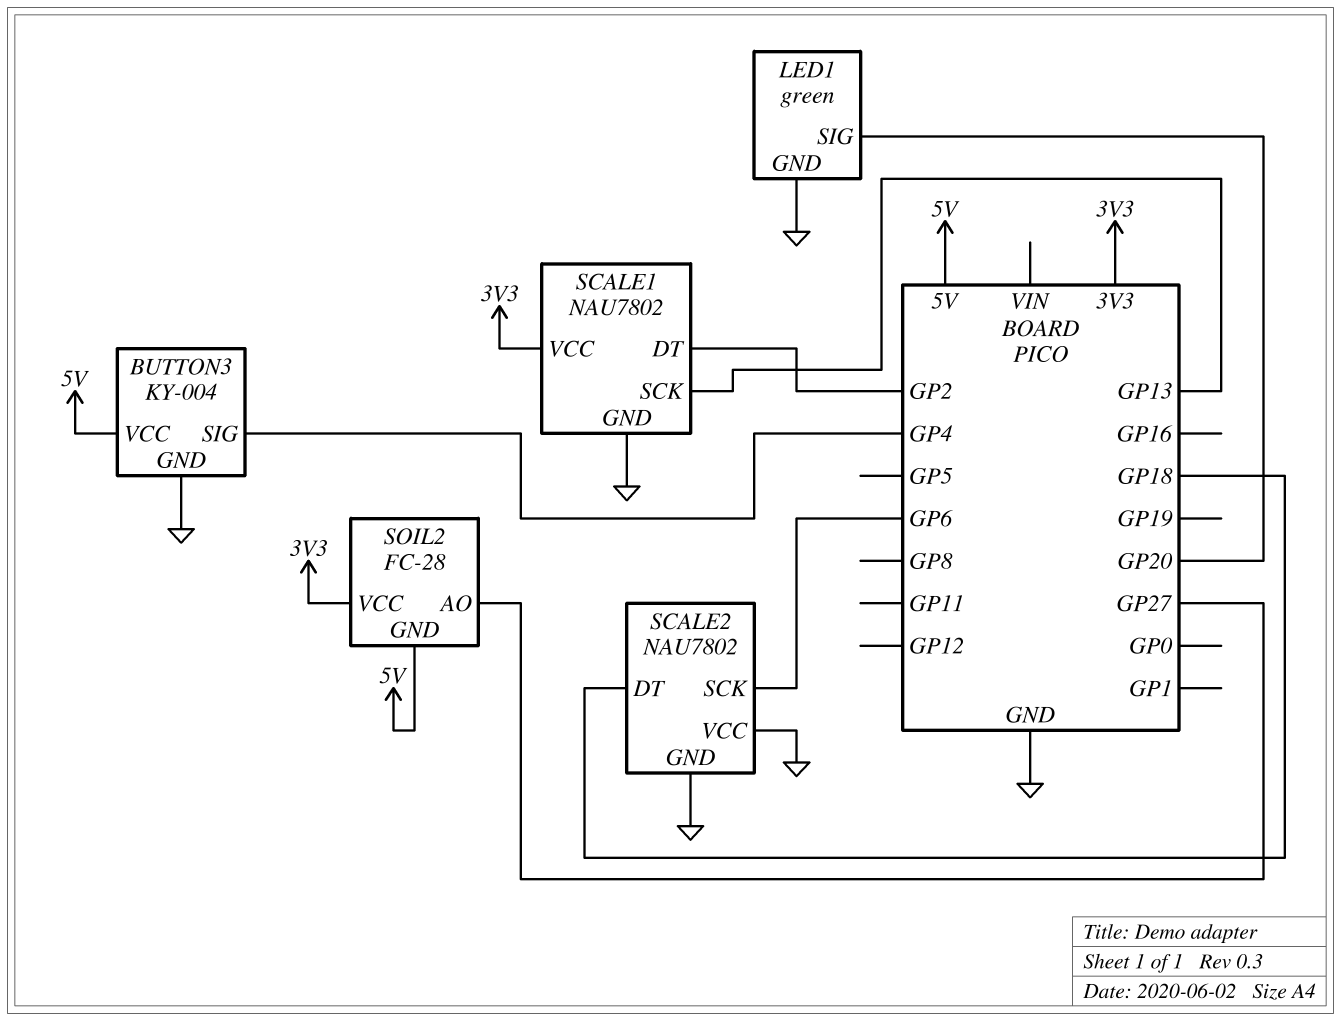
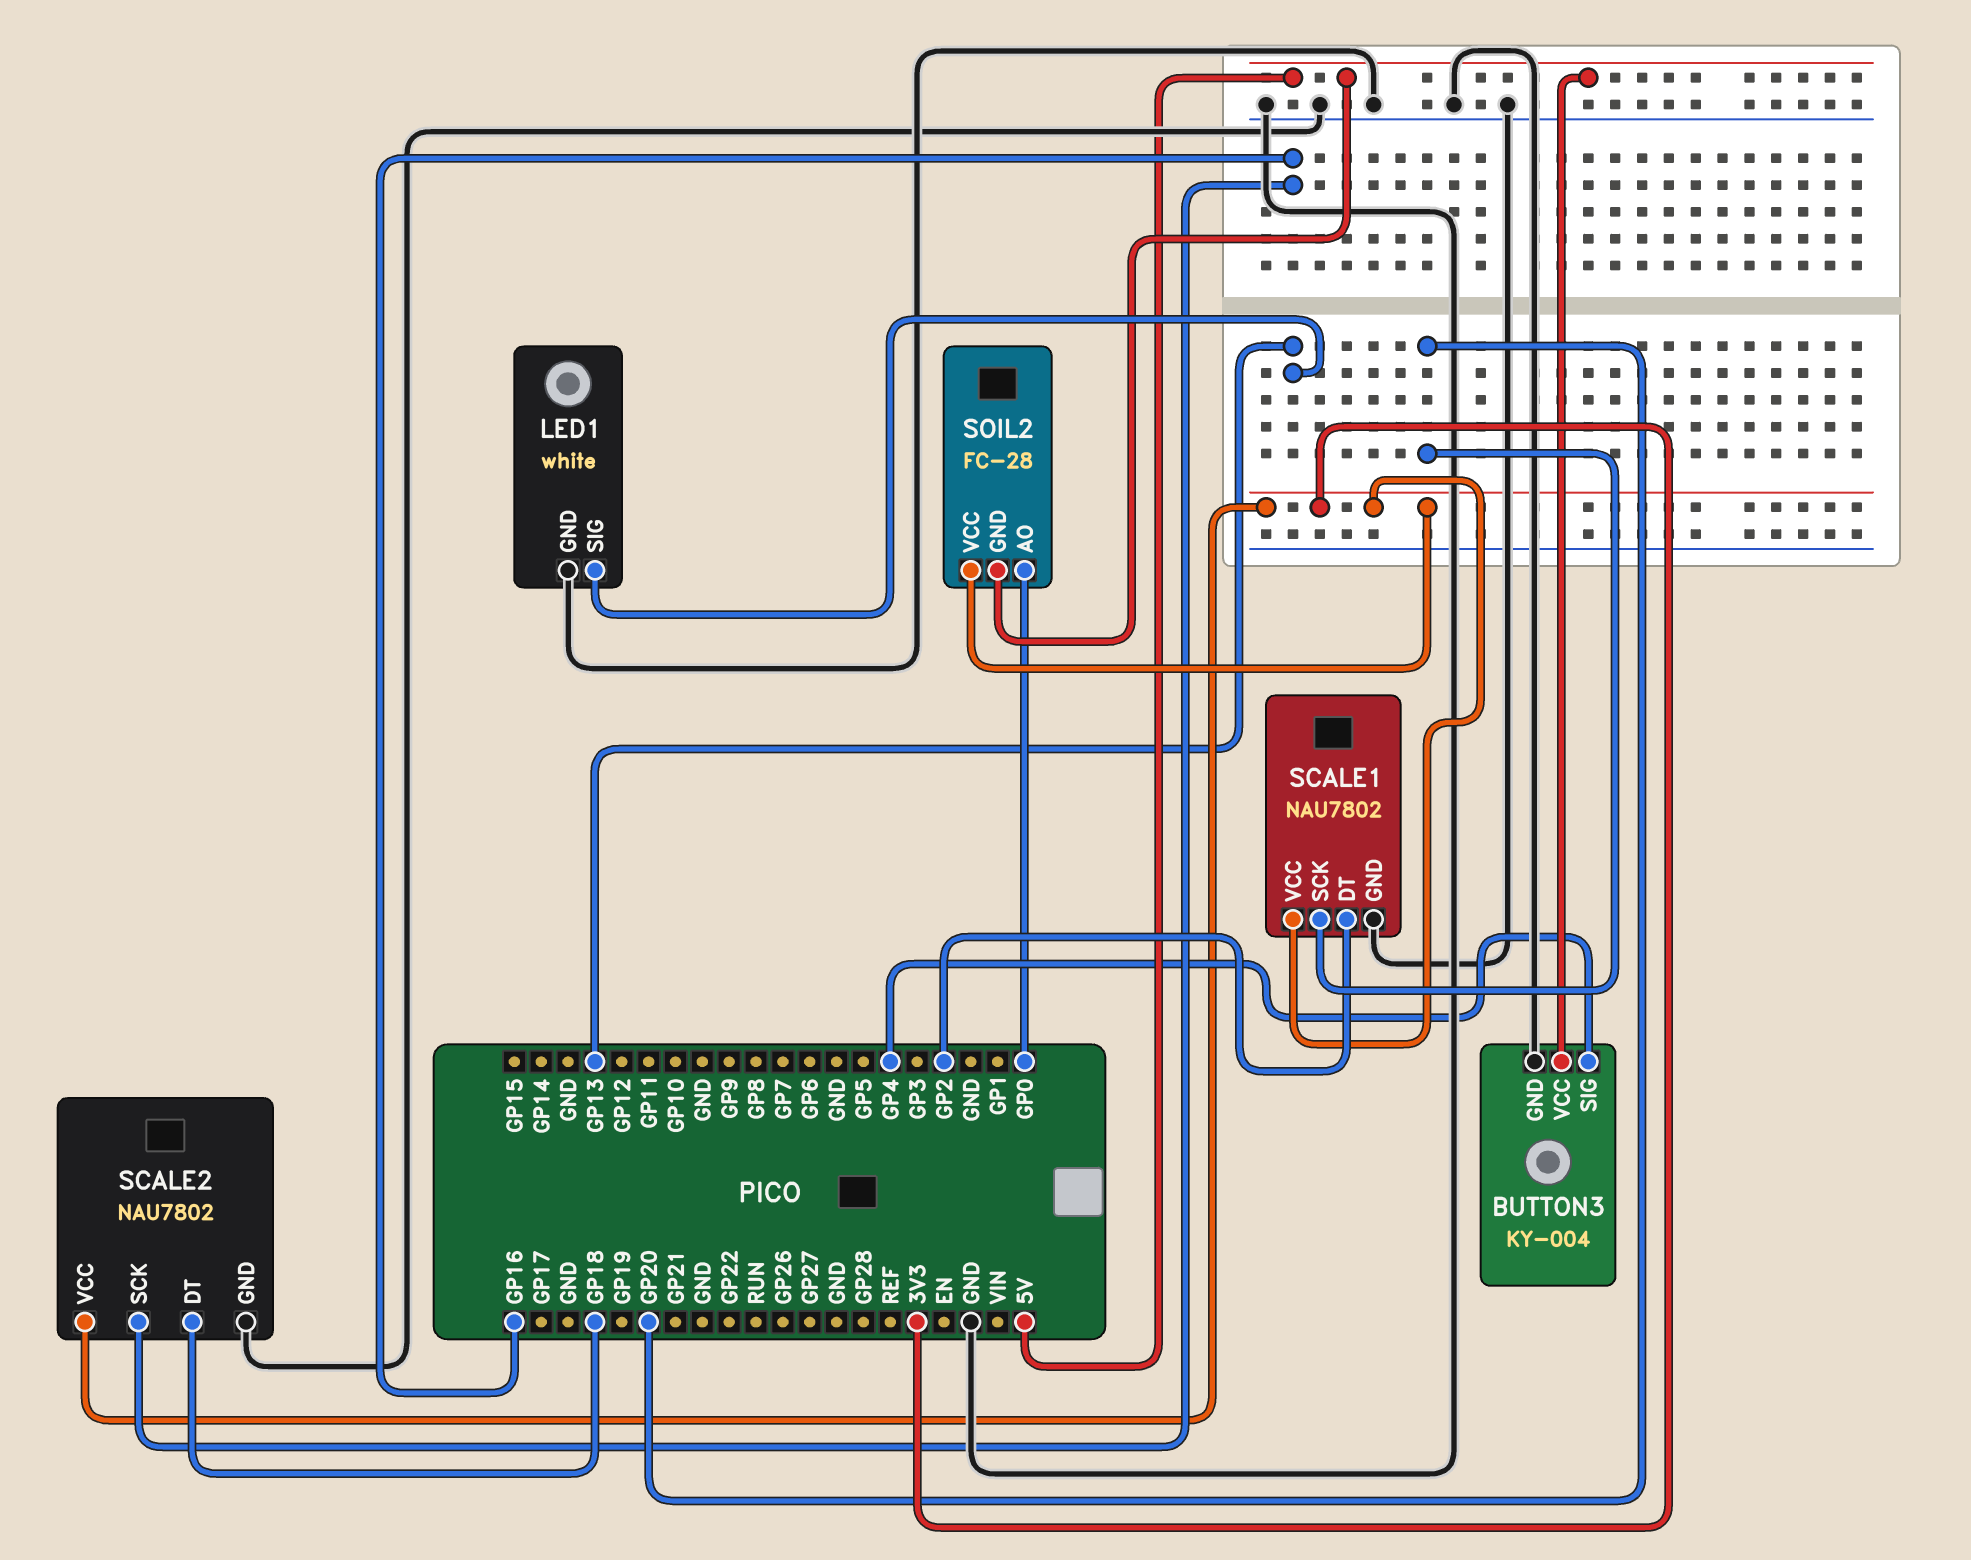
LED1: green -> white
LED1 pin SIG: GP20 -> GP13
SCALE1 pin SCK: GP13 -> GP20
SCALE2 pin SCK: GP6 -> GP16
SCALE2 pin VCC: GND -> 3V3
SOIL2 pin AO: GP27 -> GP0

